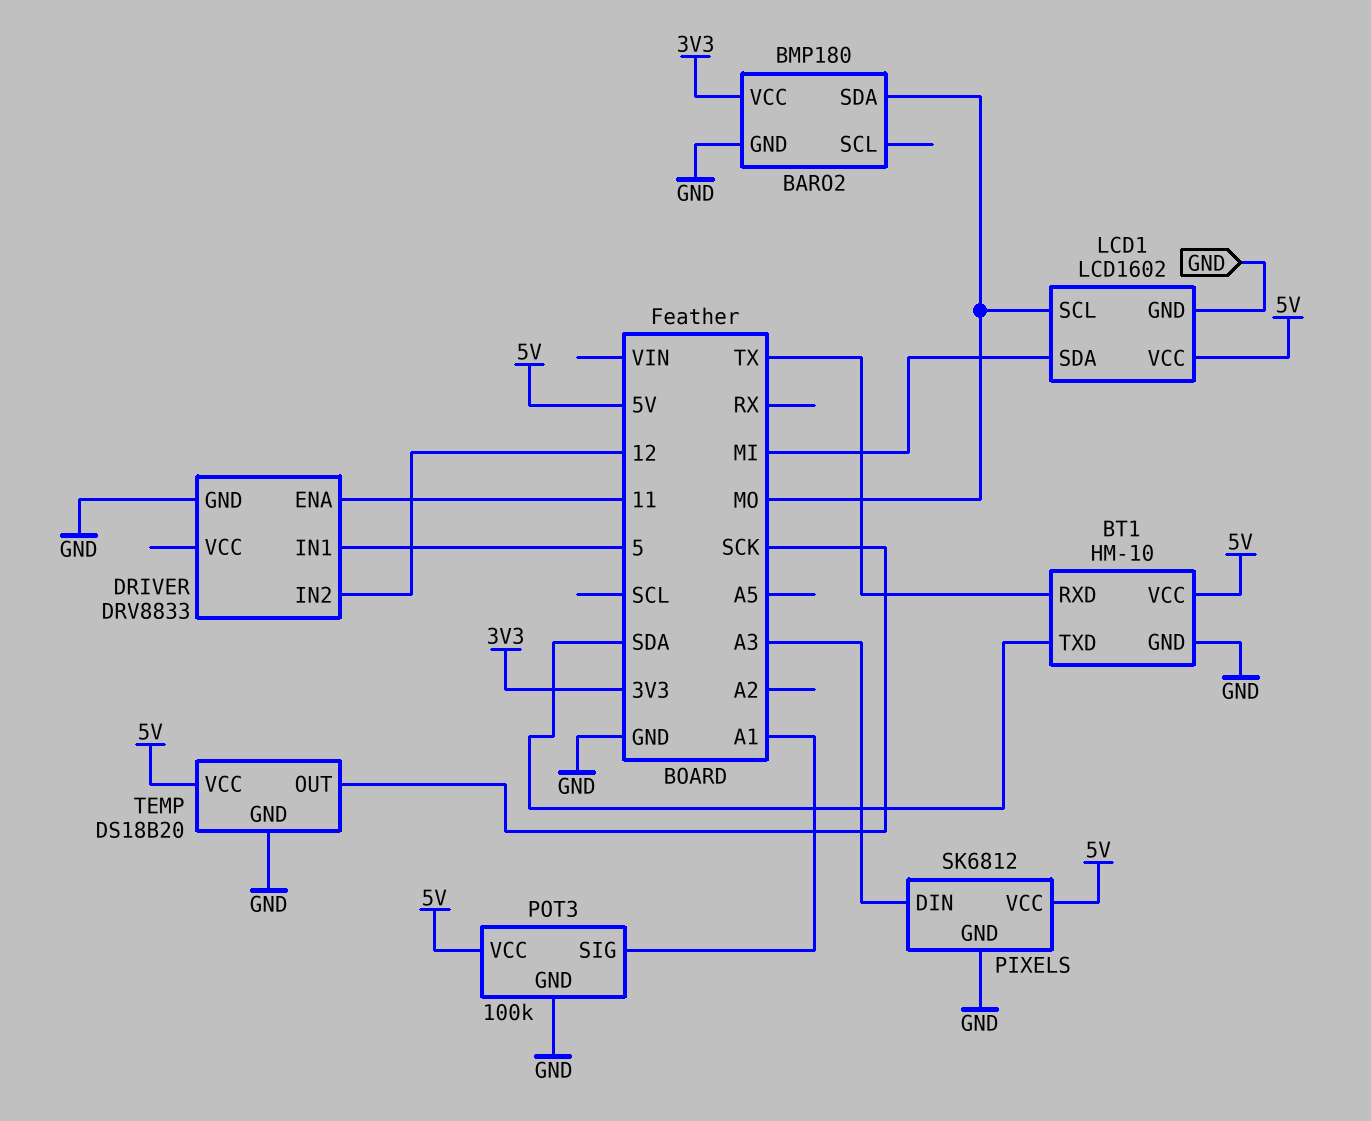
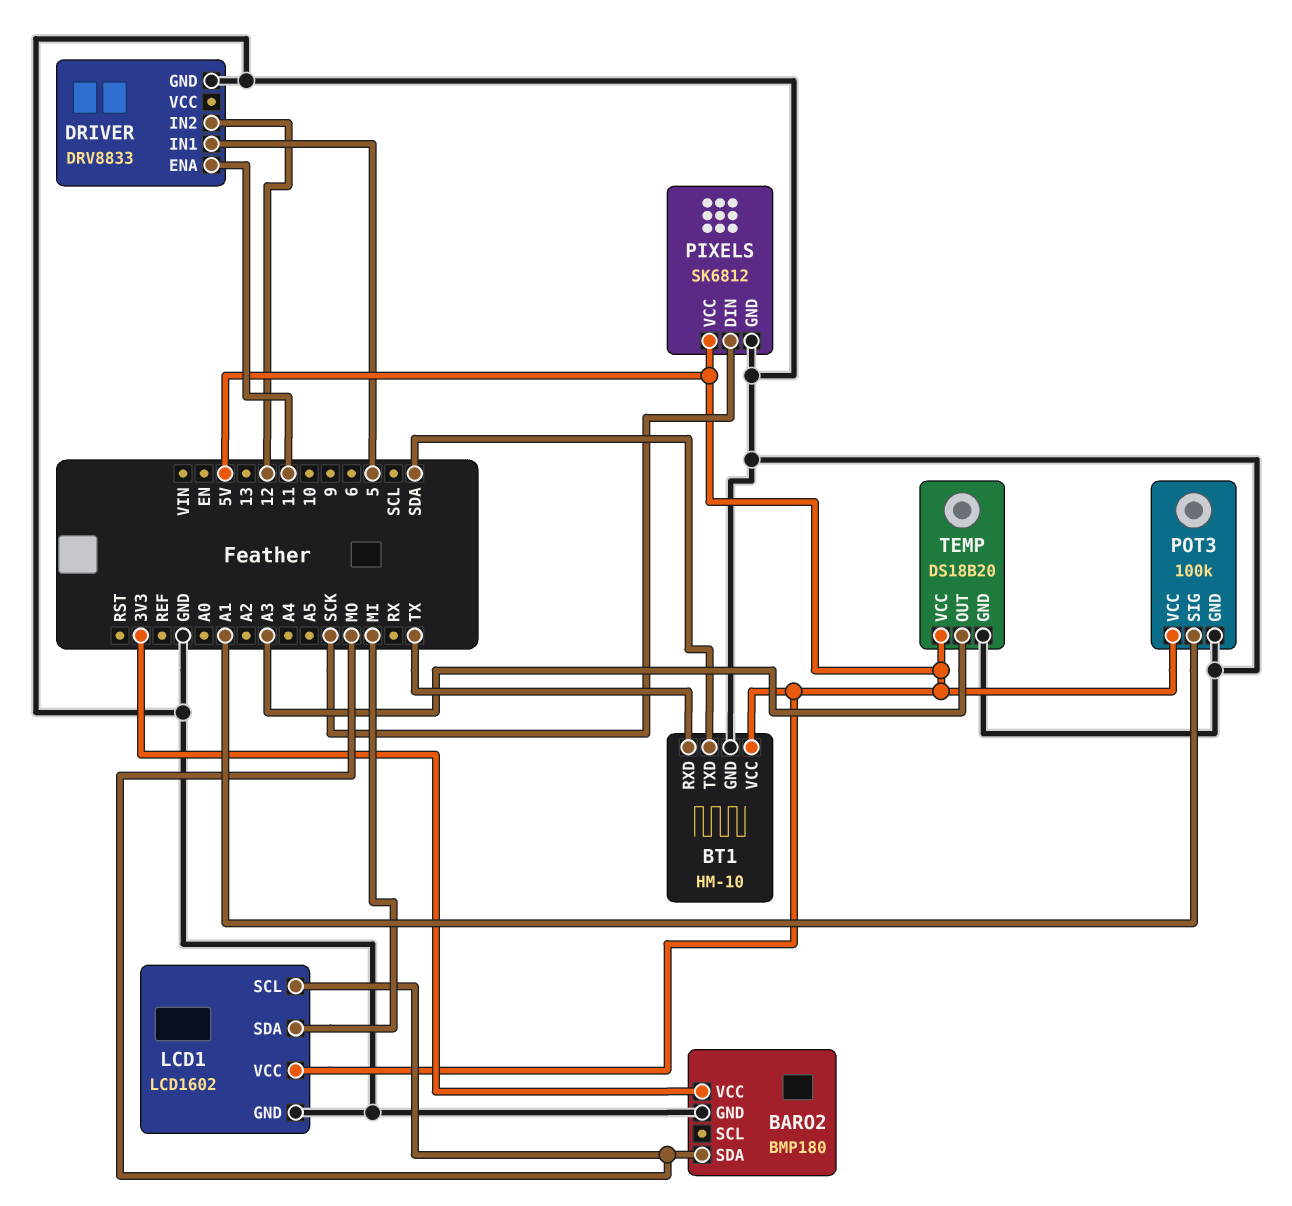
PIXELS pin DIN: A3 -> SCK
TEMP pin OUT: SCK -> A3

